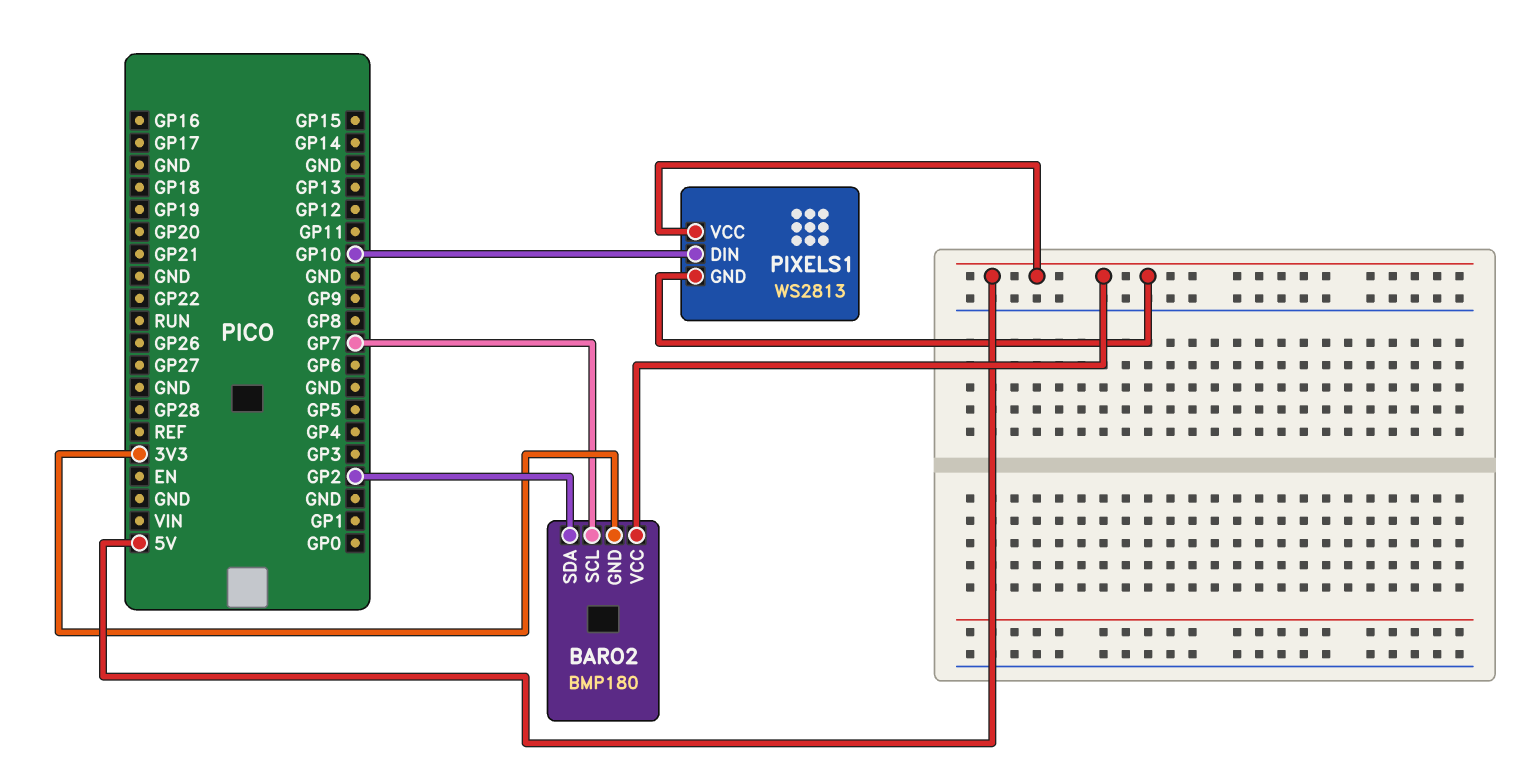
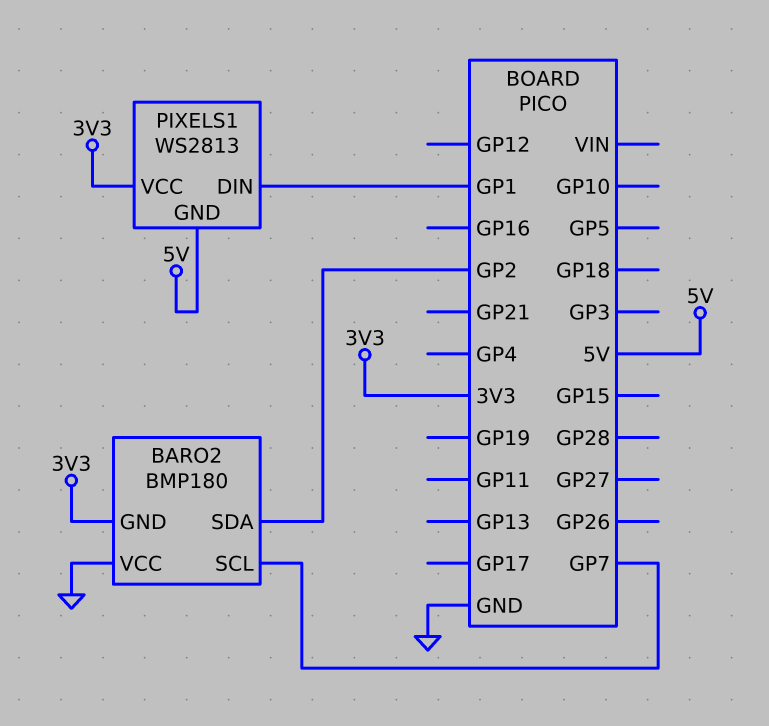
BARO2 pin VCC: 5V -> GND
PIXELS1 pin DIN: GP10 -> GP1
PIXELS1 pin VCC: 5V -> 3V3

